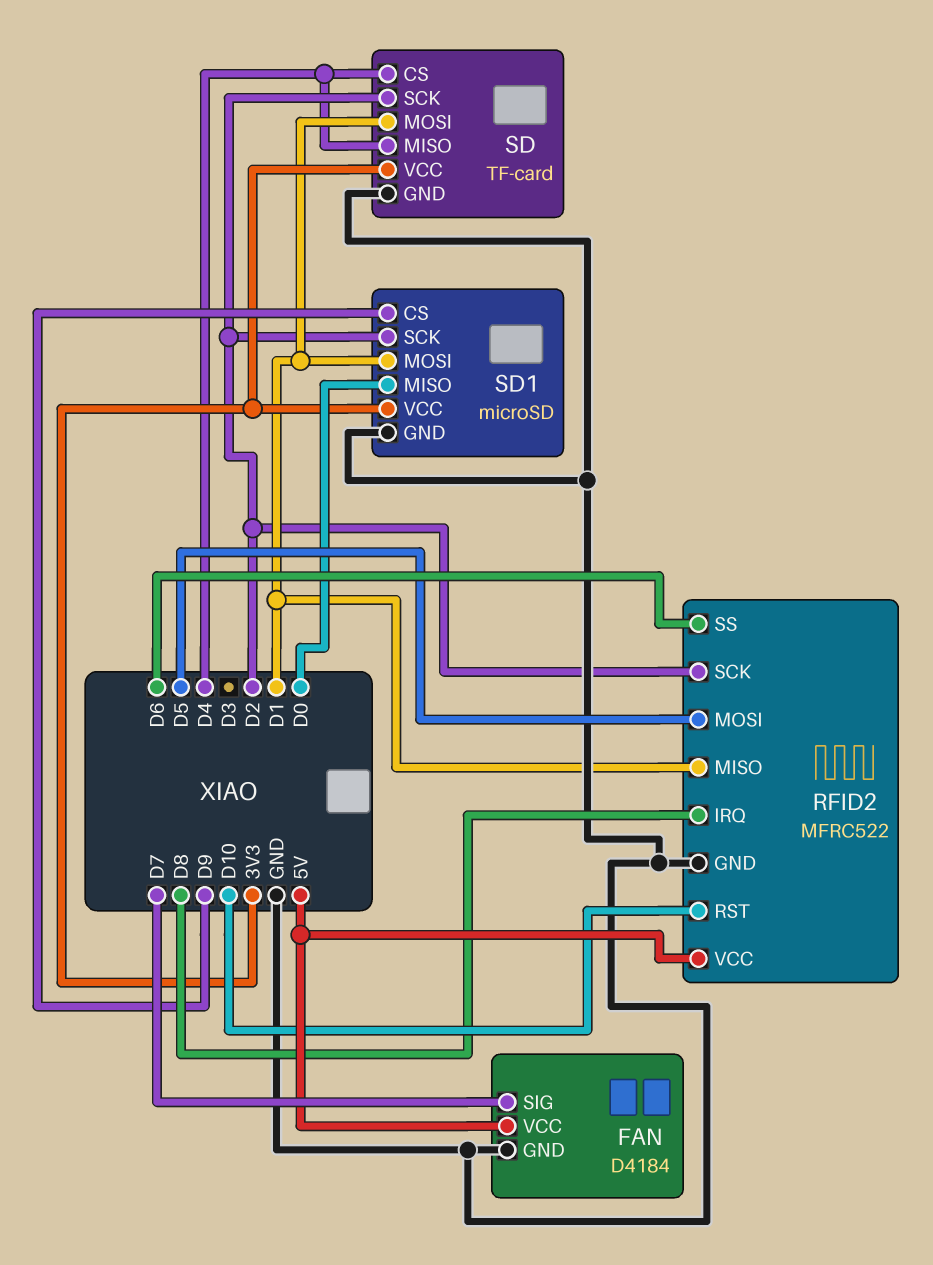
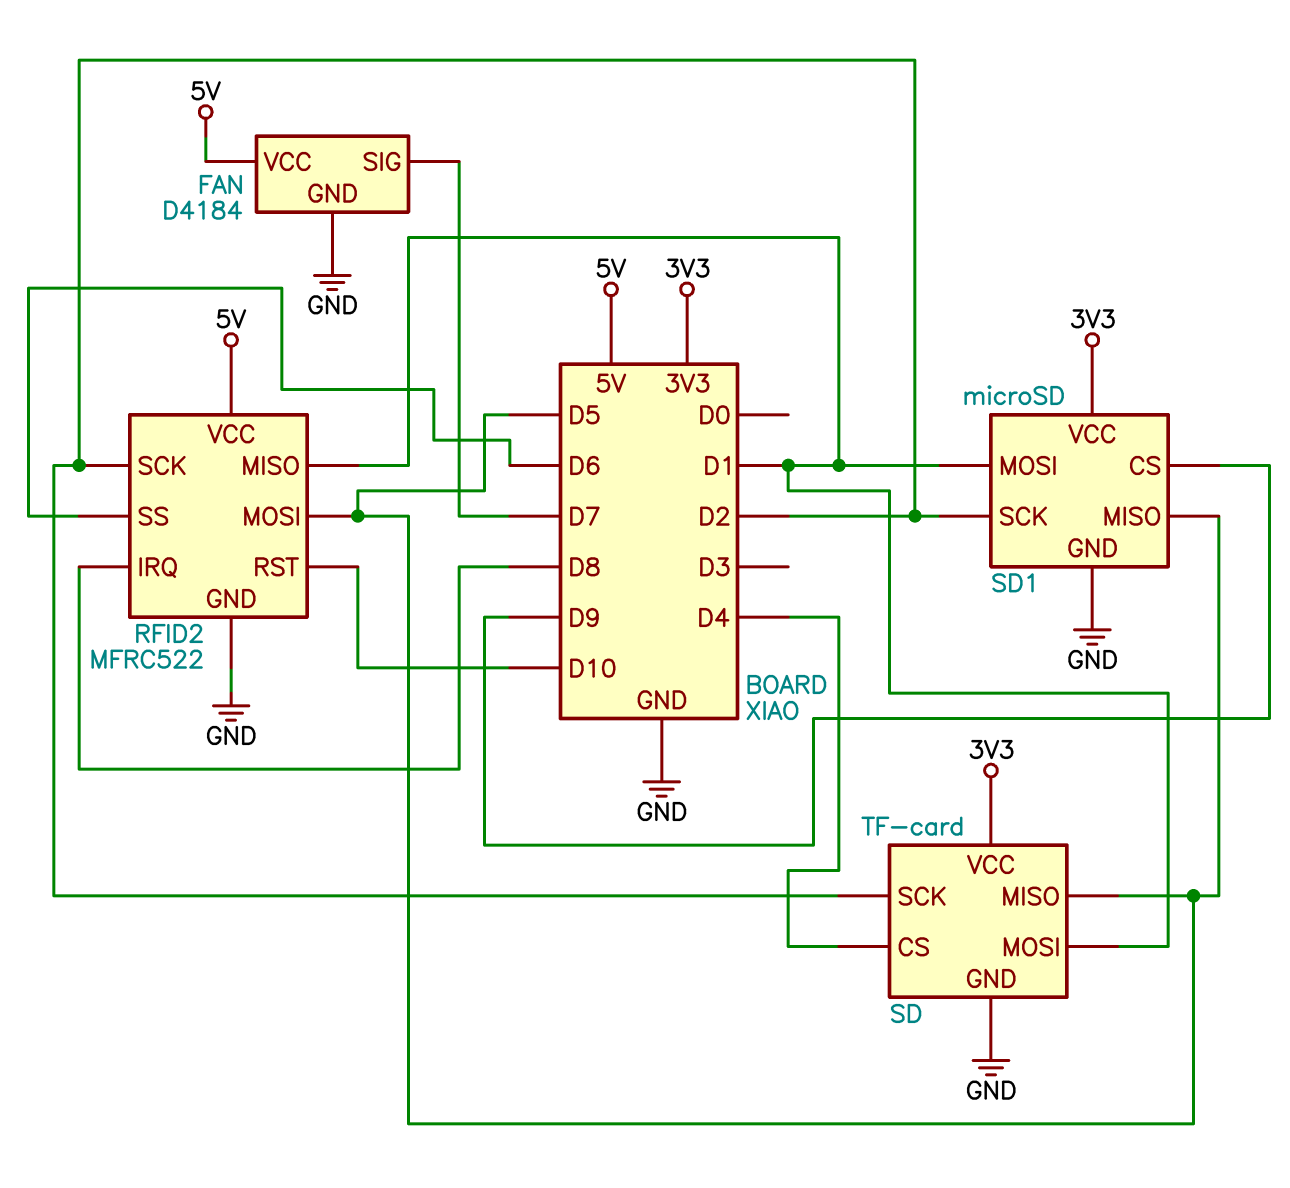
SD pin MISO: D4 -> D5
SD1 pin MISO: D0 -> D5

